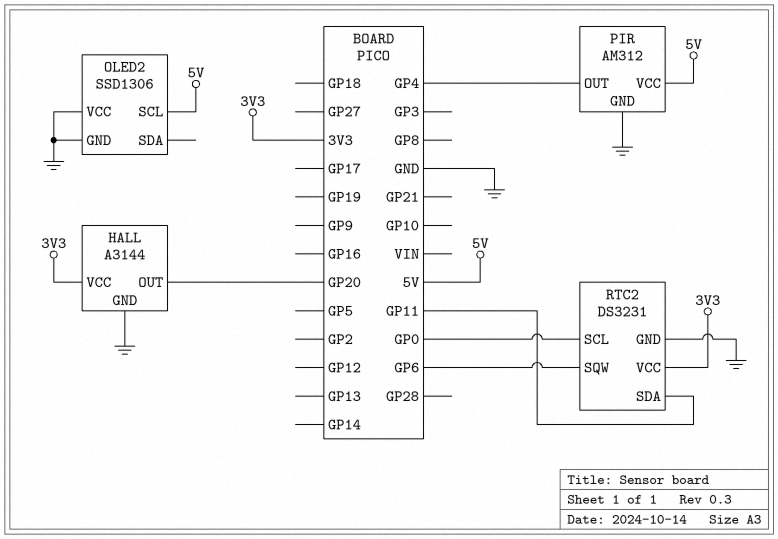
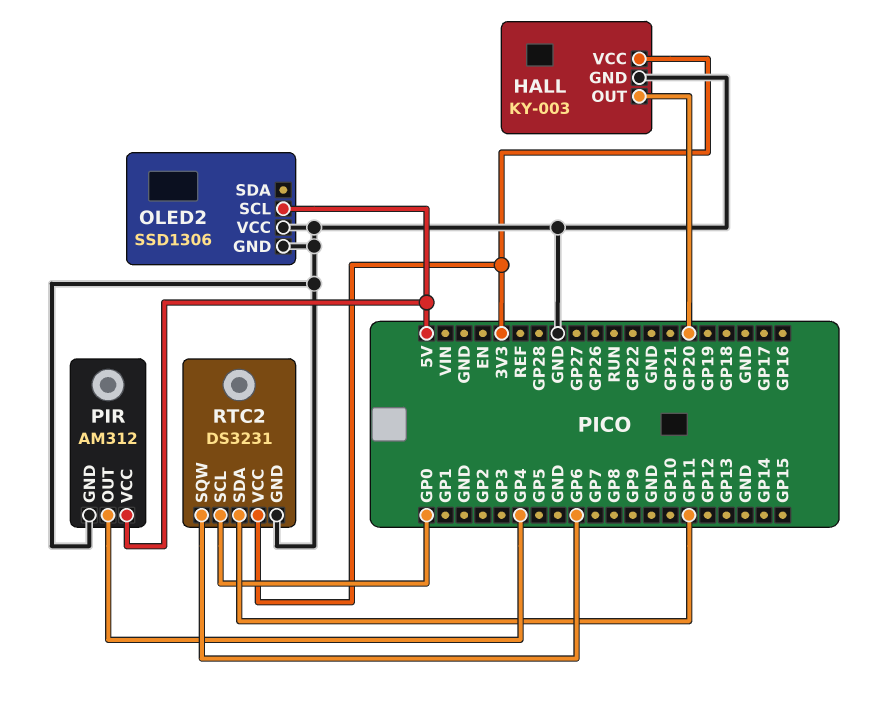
HALL: A3144 -> KY-003

